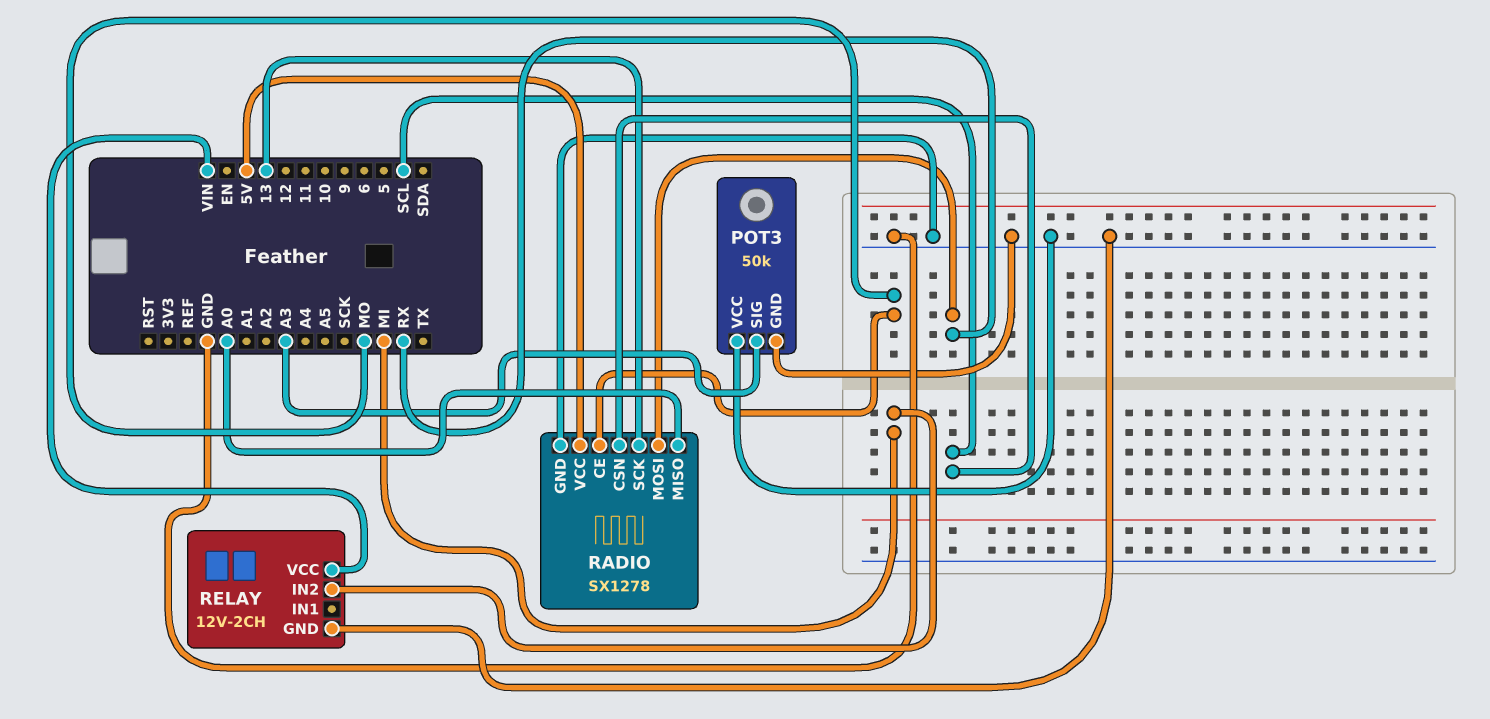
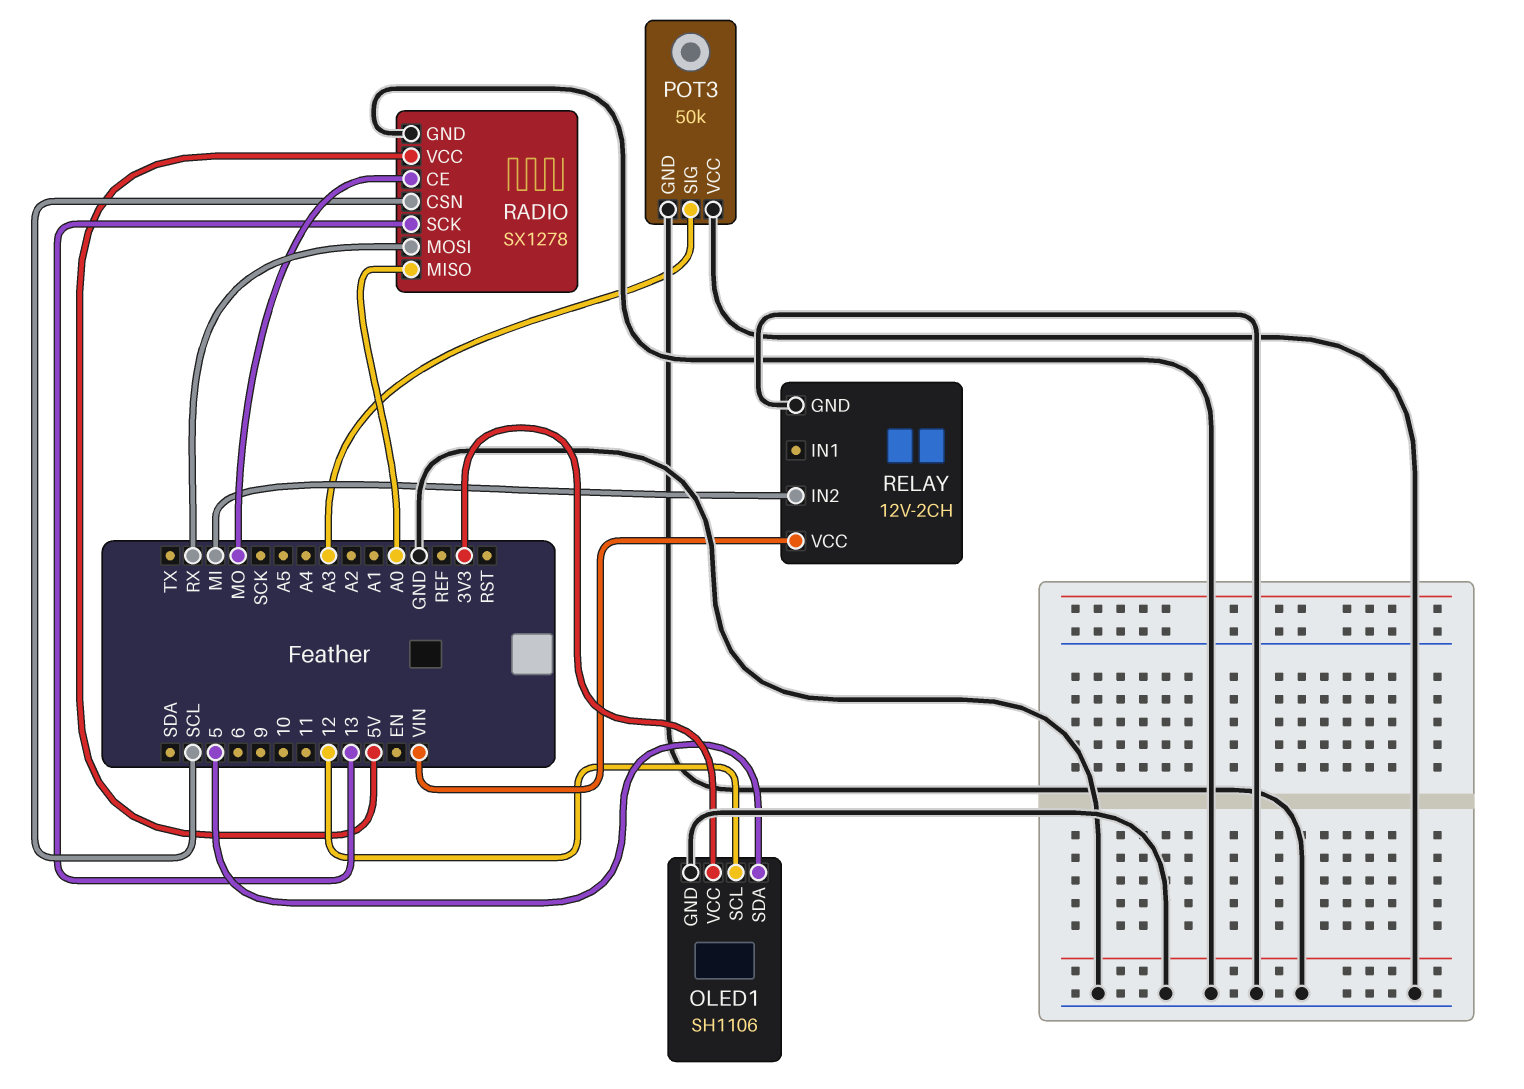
OLED1: none -> SH1106
OLED1 pin GND: none -> GND
OLED1 pin SCL: none -> 12
OLED1 pin SDA: none -> 5
OLED1 pin VCC: none -> 3V3

